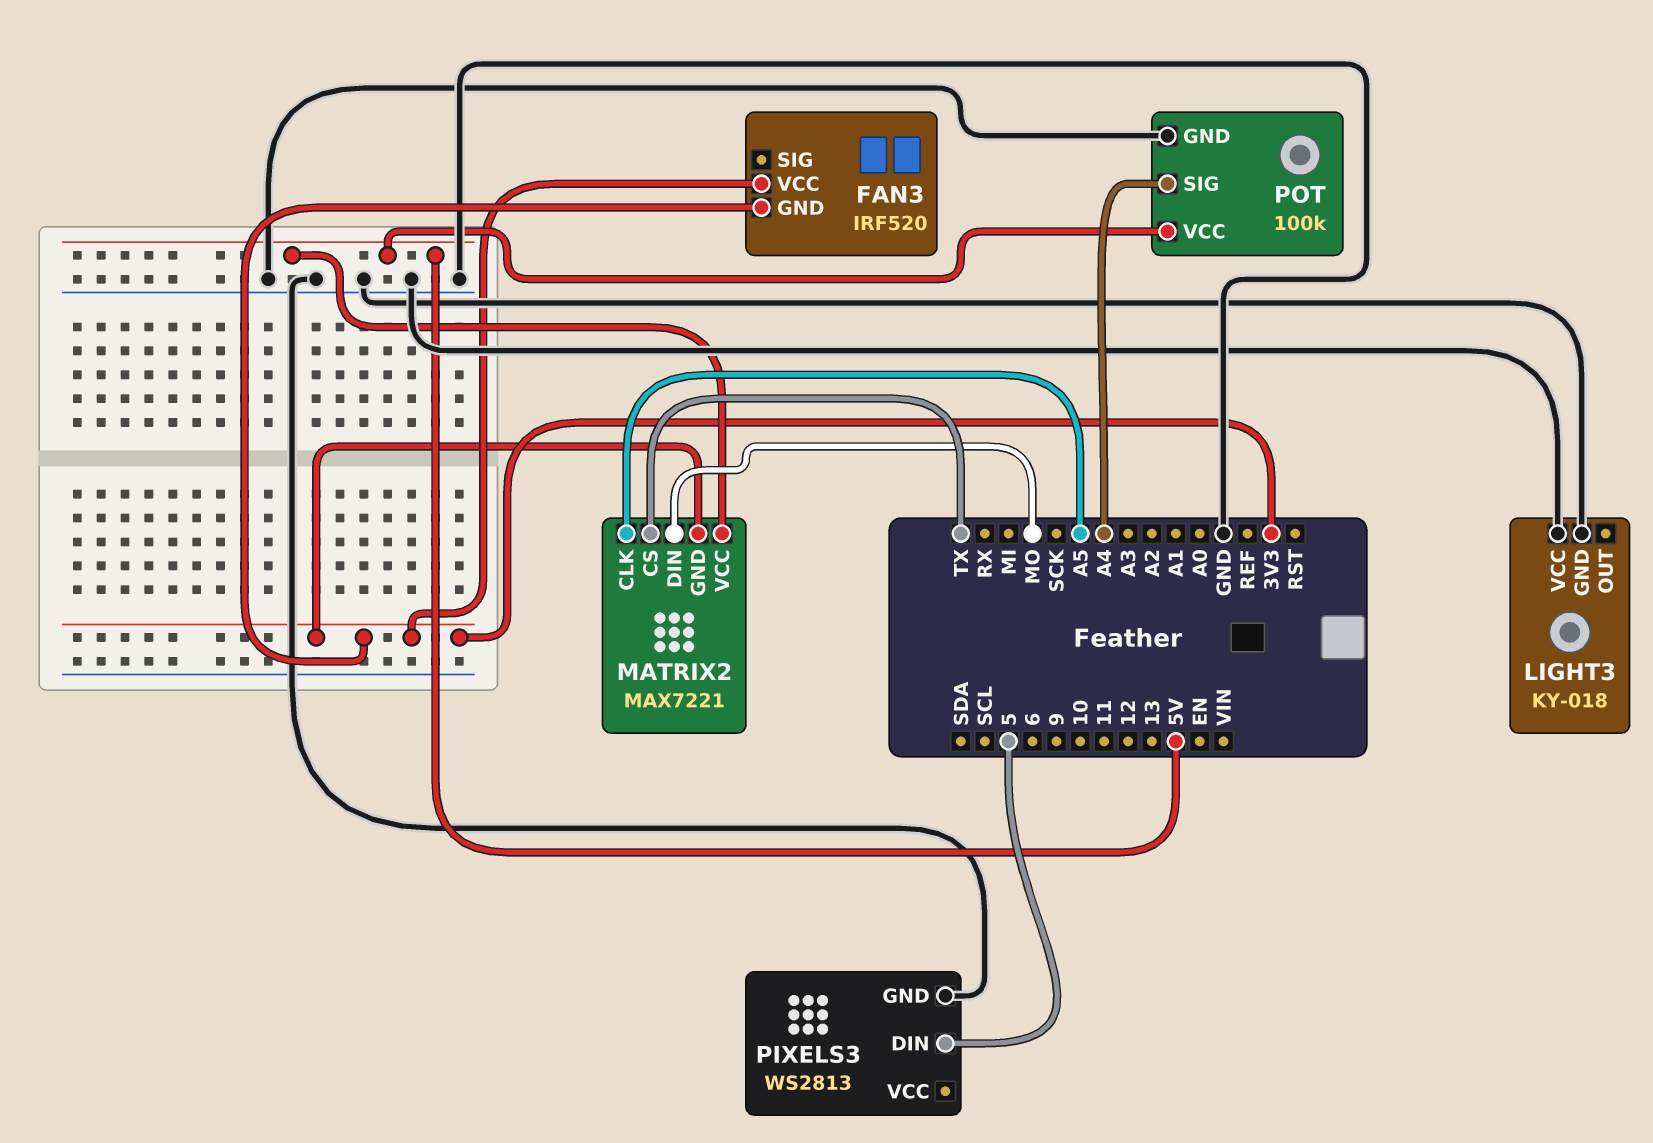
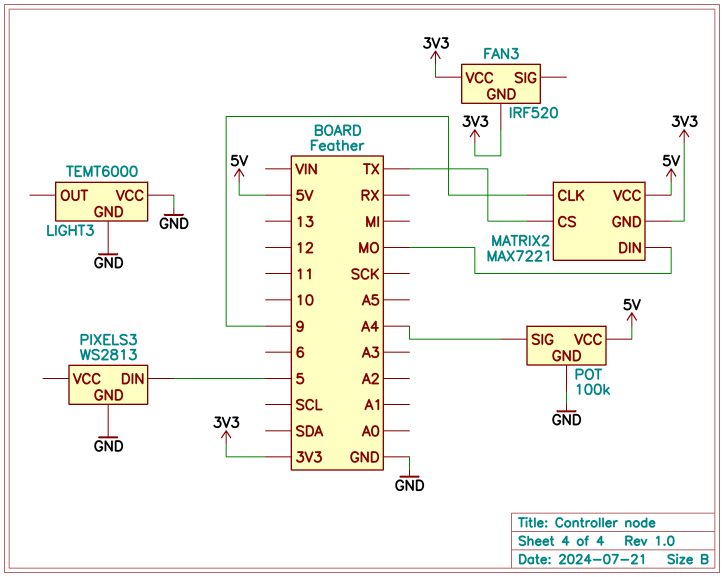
LIGHT3: KY-018 -> TEMT6000
MATRIX2 pin CLK: A5 -> 9

